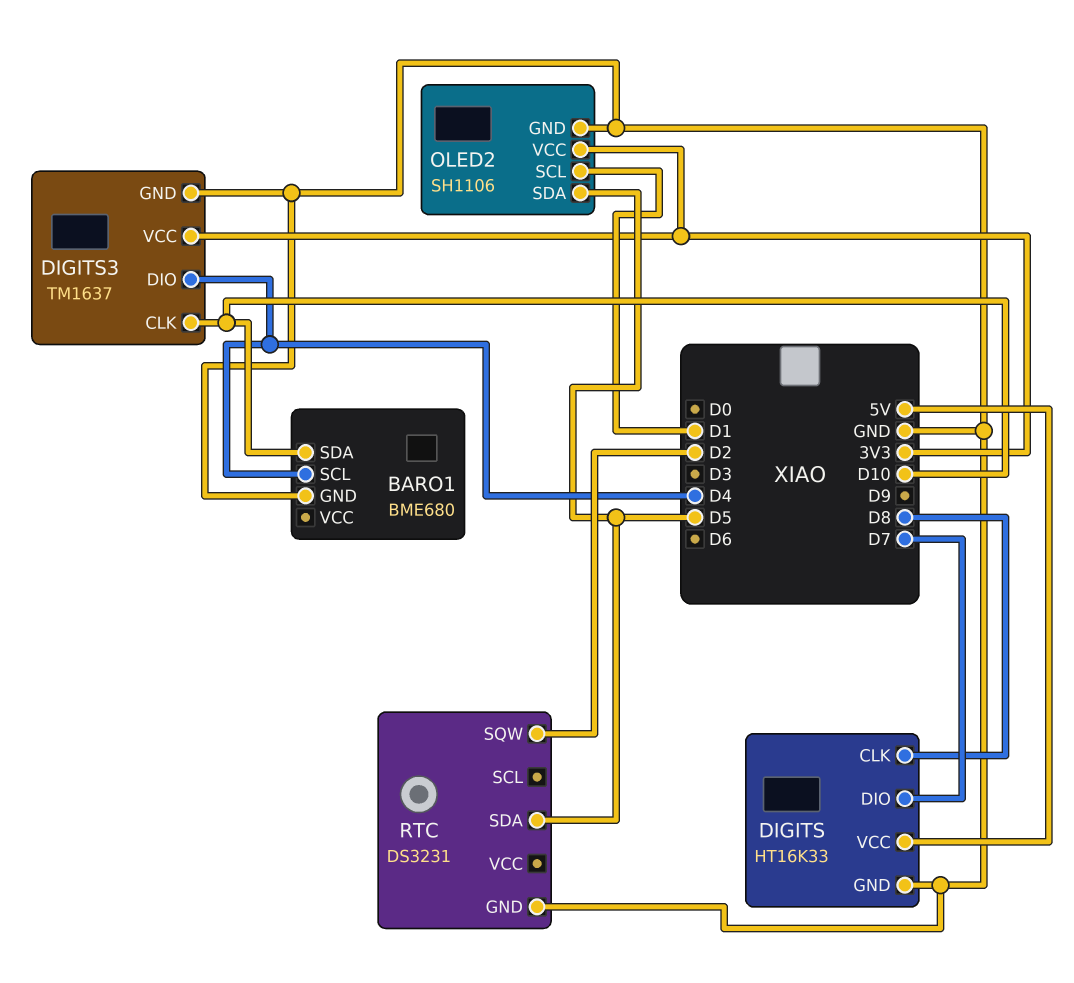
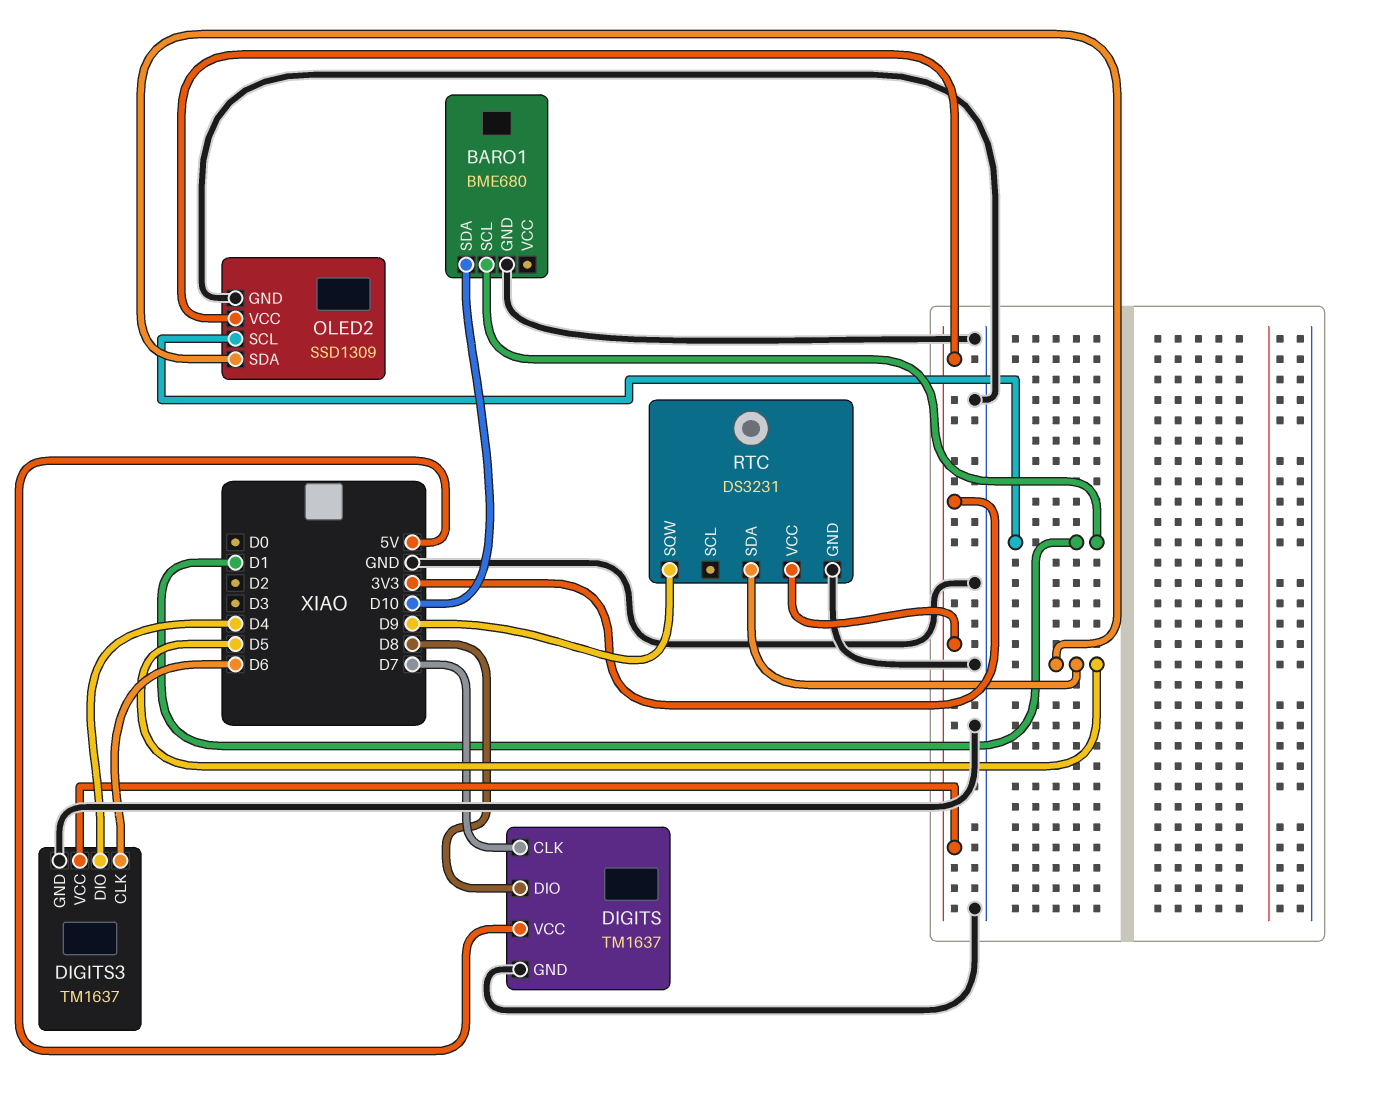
BARO1 pin SCL: D4 -> D1
DIGITS: HT16K33 -> TM1637
DIGITS pin CLK: D8 -> D7
DIGITS pin DIO: D7 -> D8
DIGITS3 pin CLK: D10 -> D6
OLED2: SH1106 -> SSD1309
RTC pin SQW: D2 -> D9
RTC pin VCC: none -> 3V3

